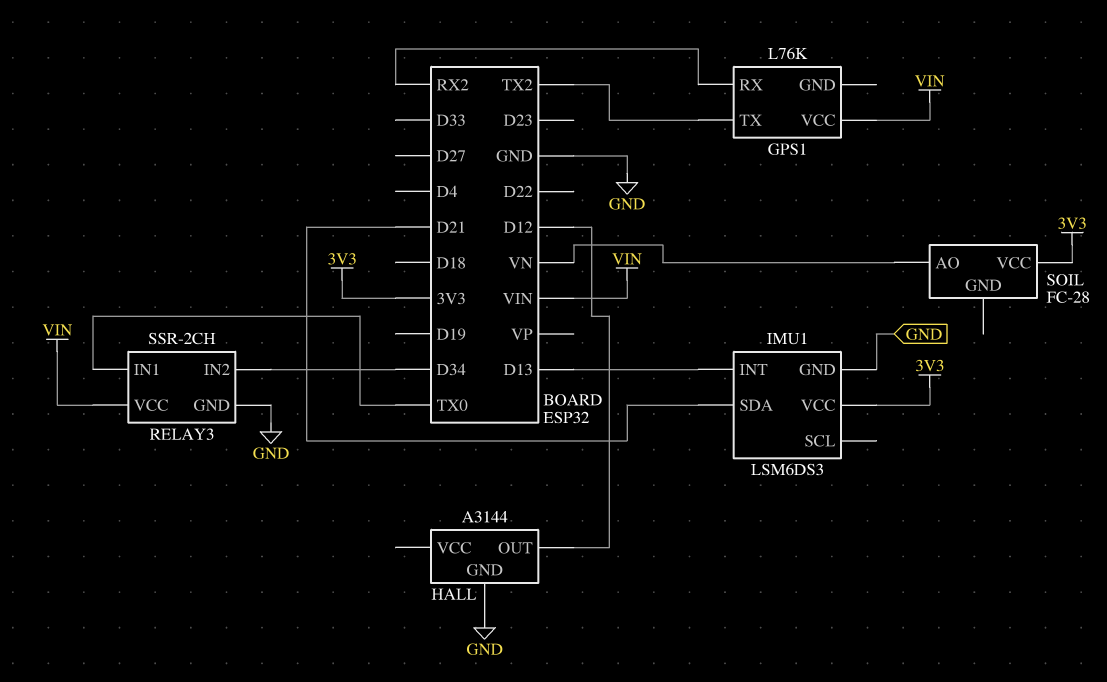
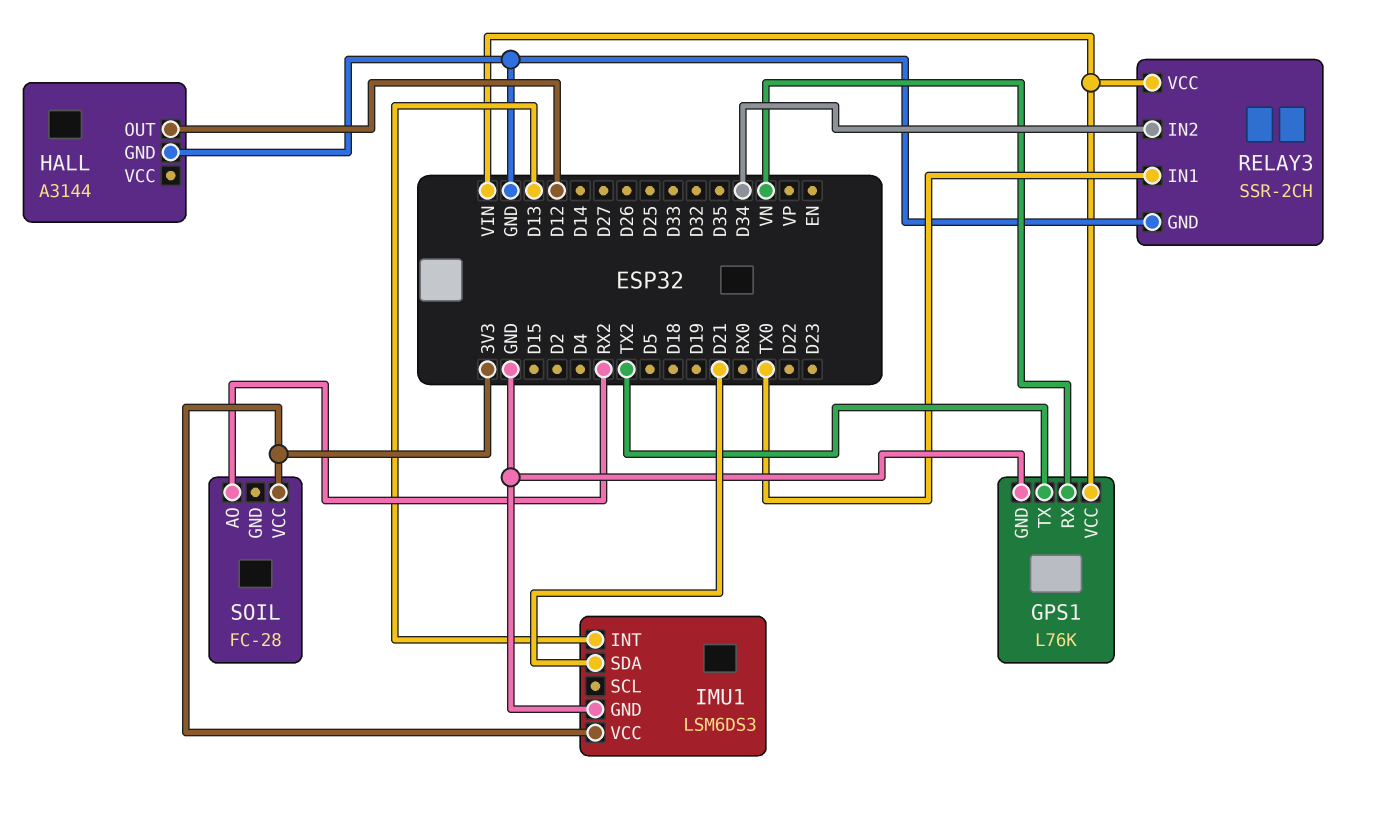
GPS1 pin GND: none -> GND
GPS1 pin RX: RX2 -> VN
SOIL pin AO: VN -> RX2

